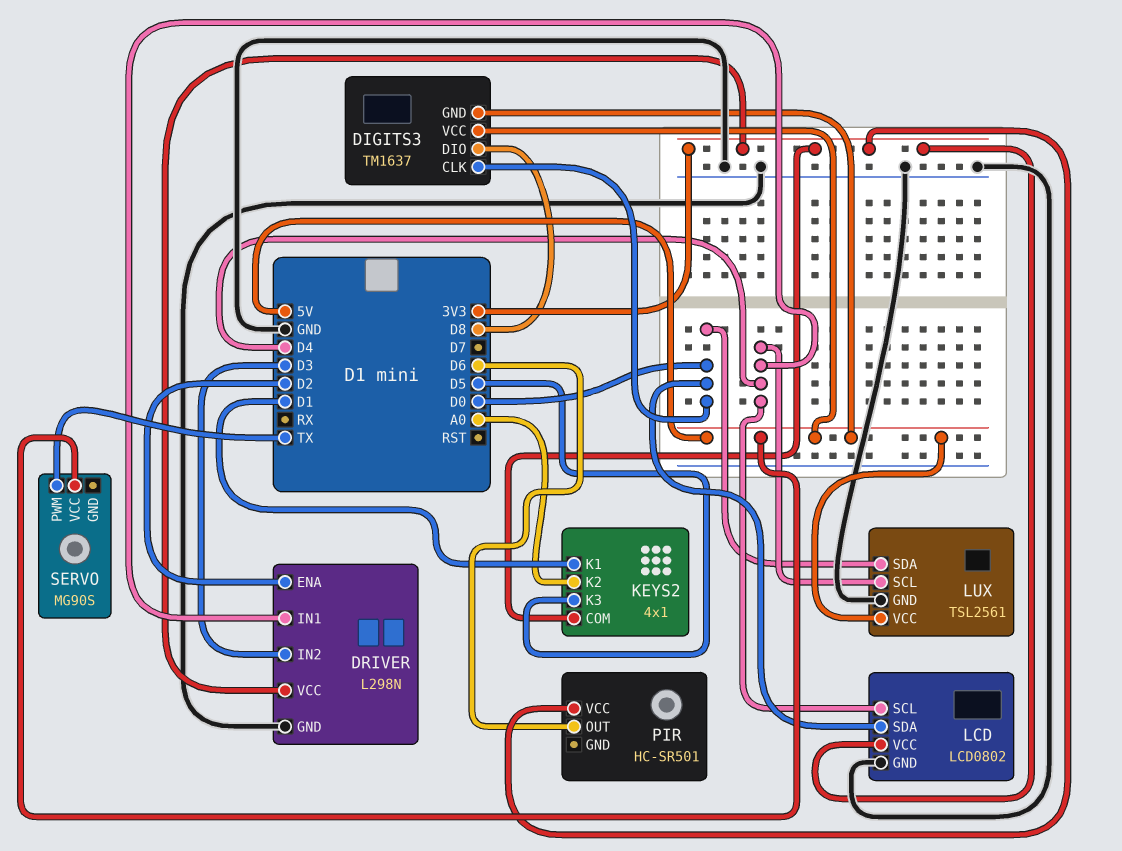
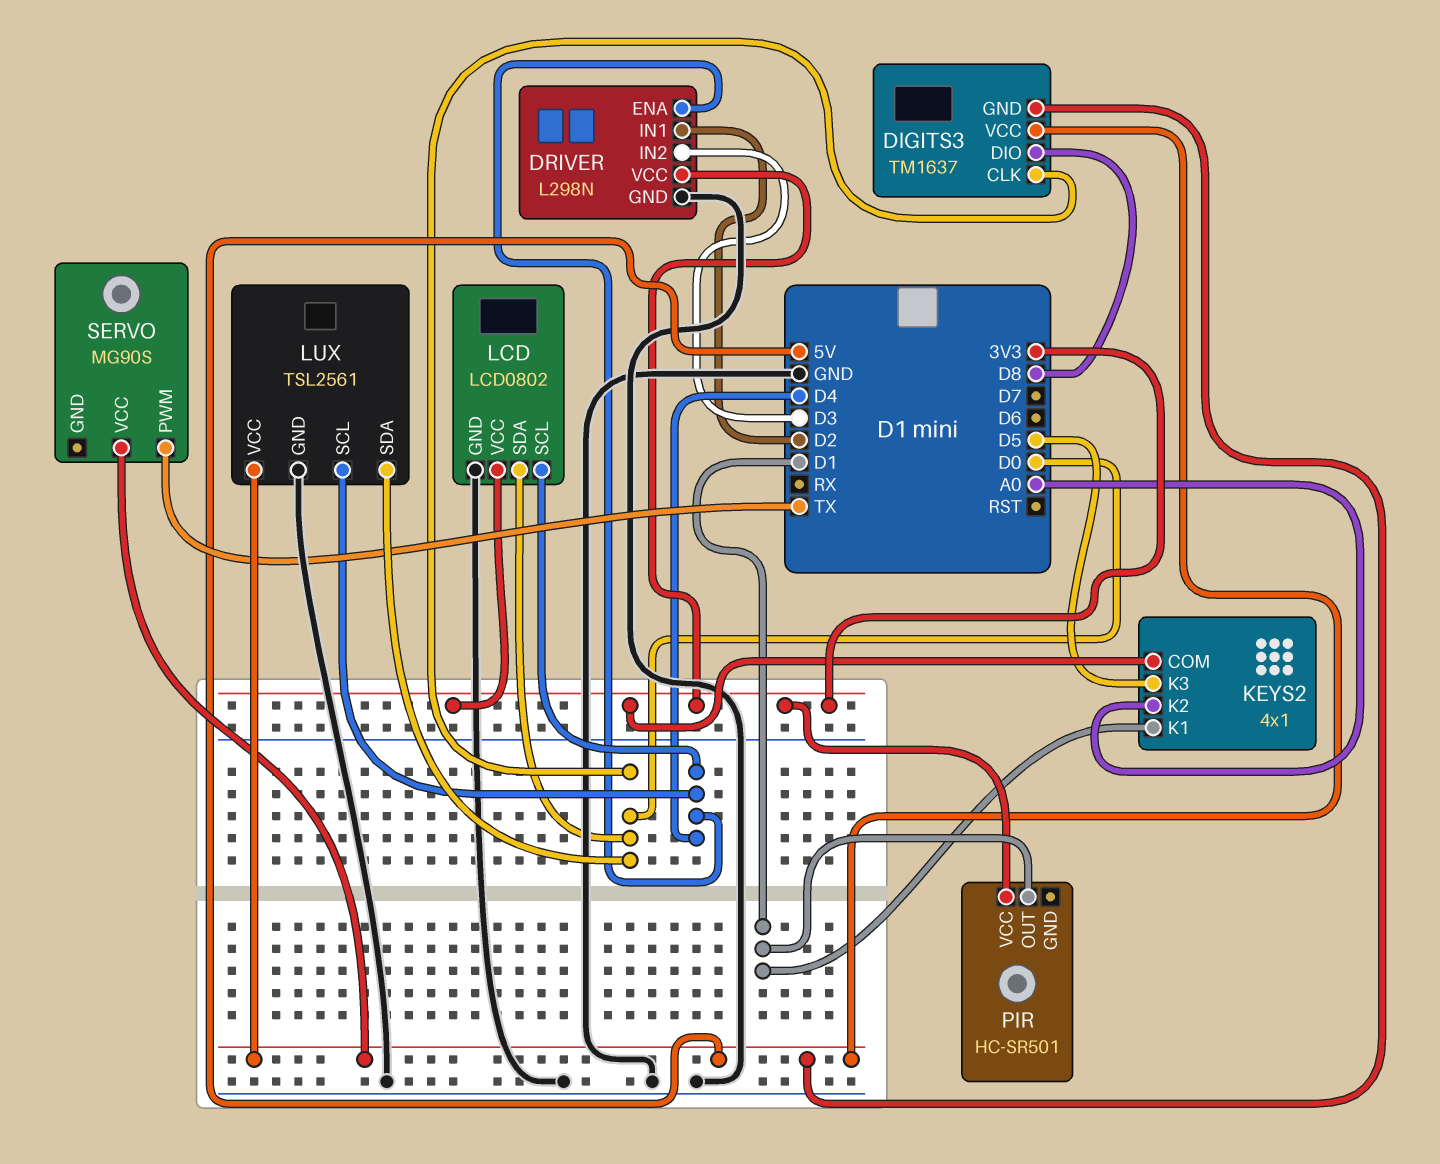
DRIVER pin ENA: D2 -> D4
DRIVER pin IN1: D4 -> D2
PIR pin OUT: D6 -> D1

